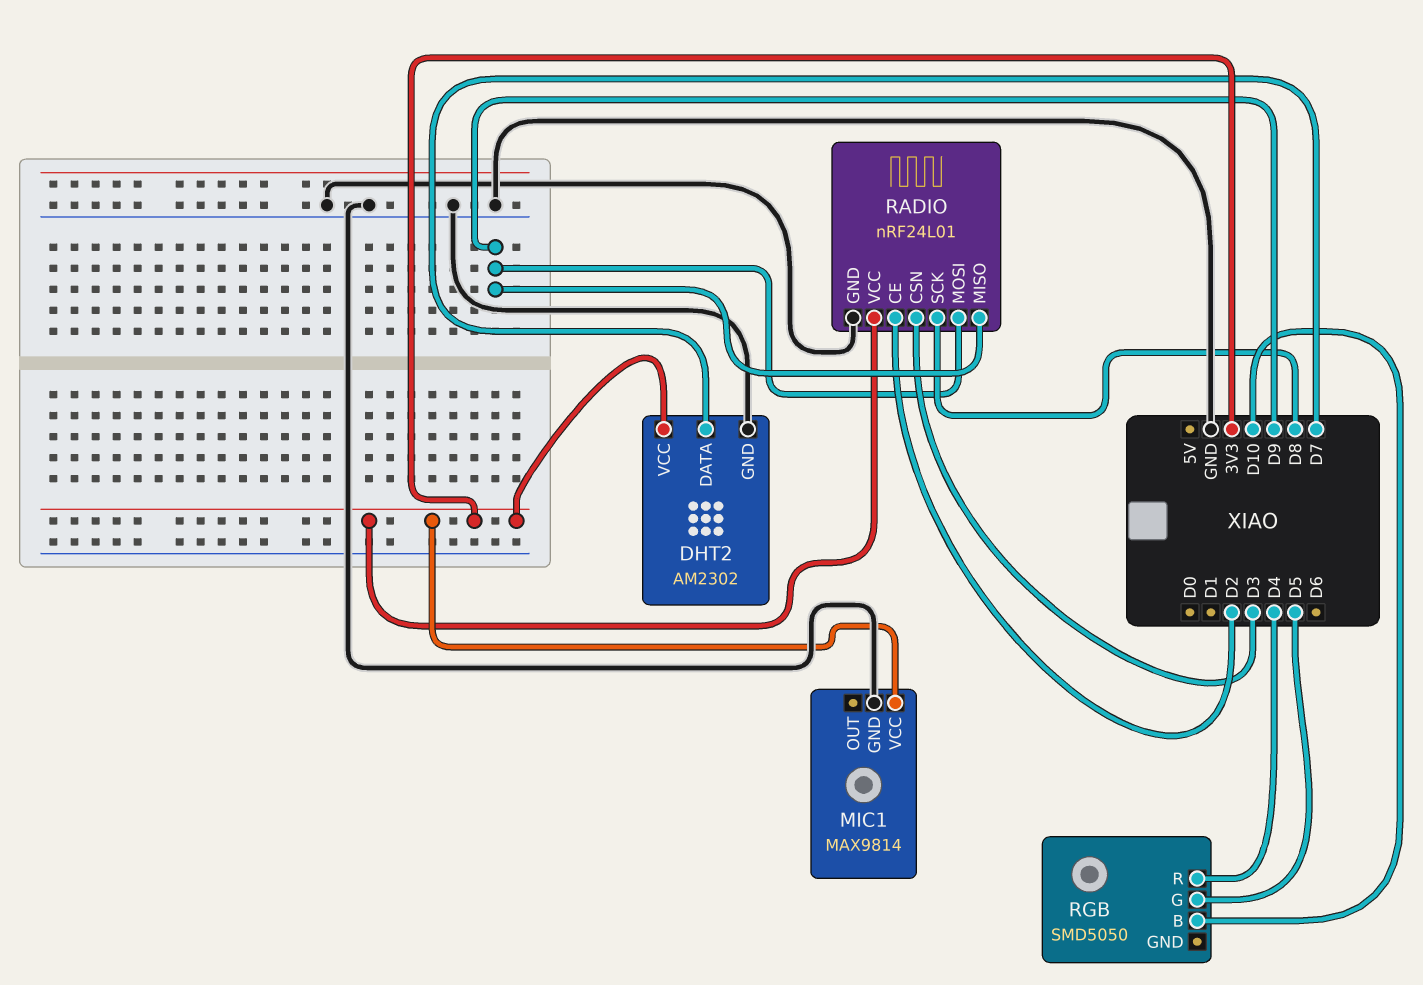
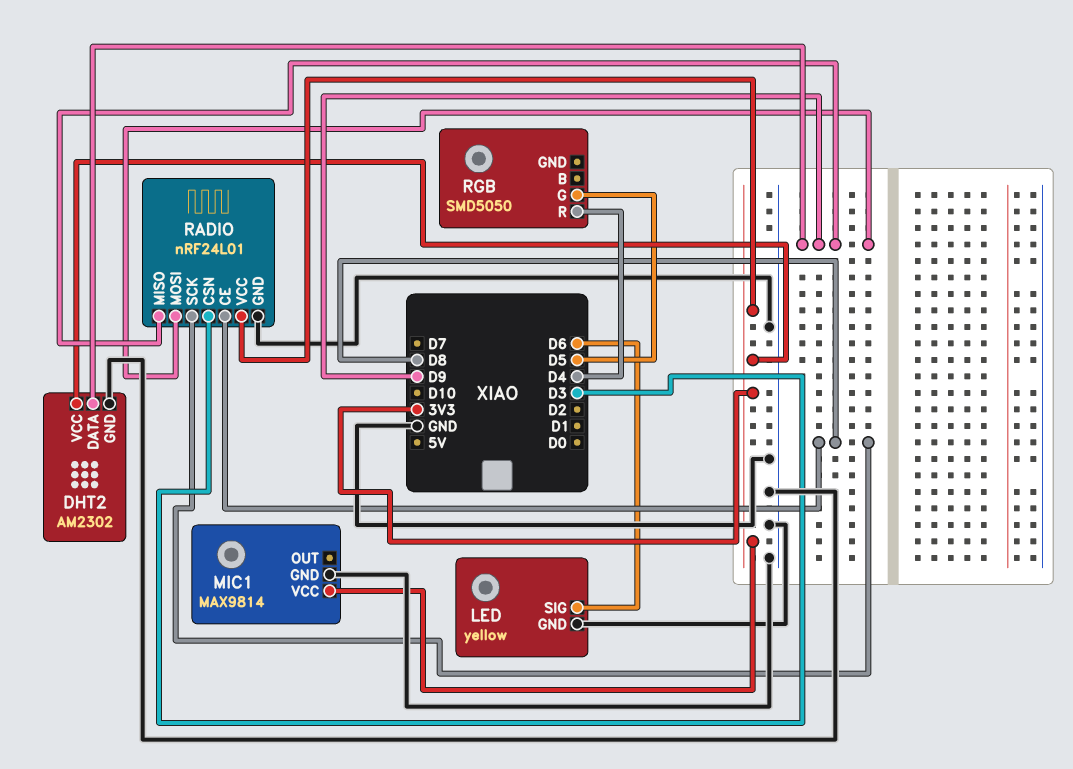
DHT2 pin DATA: D7 -> D9
LED: none -> yellow
LED pin GND: none -> GND
LED pin SIG: none -> D6
RADIO pin CE: D2 -> D8
RGB pin B: D10 -> none

